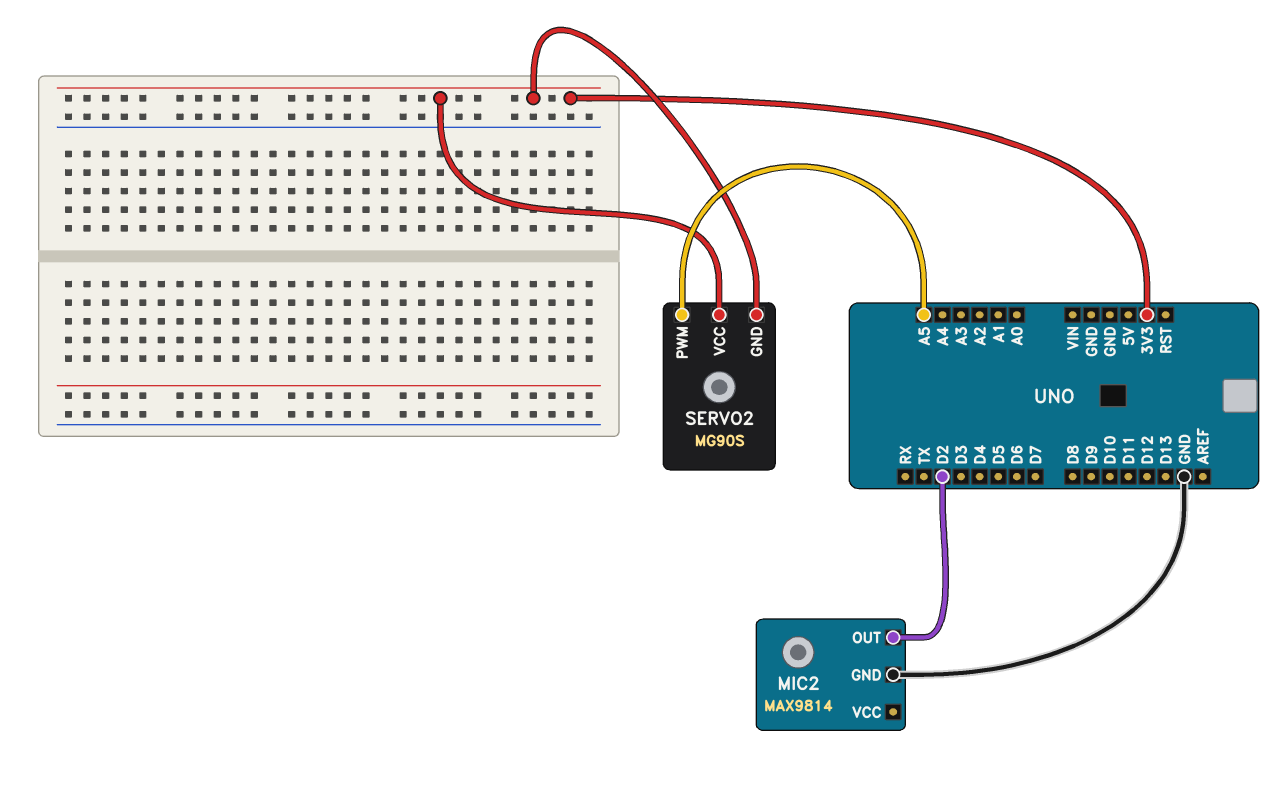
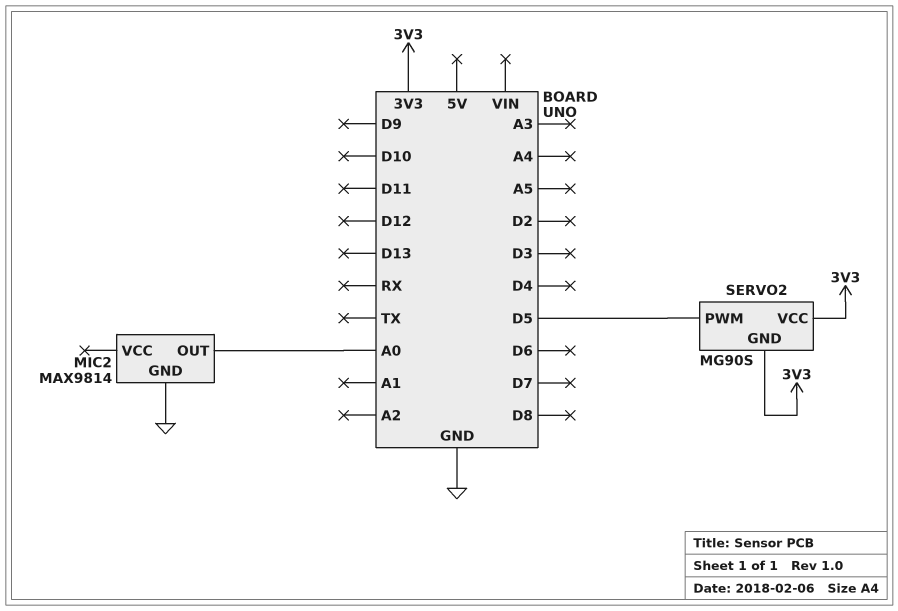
MIC2 pin OUT: D2 -> A0
SERVO2 pin PWM: A5 -> D5

